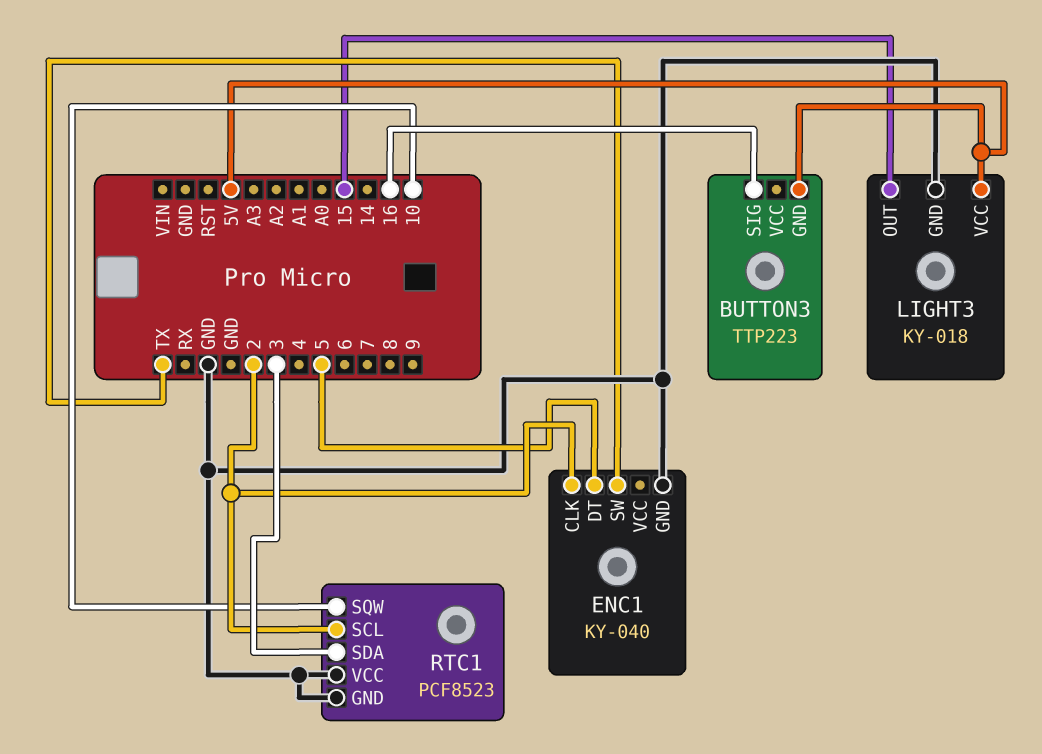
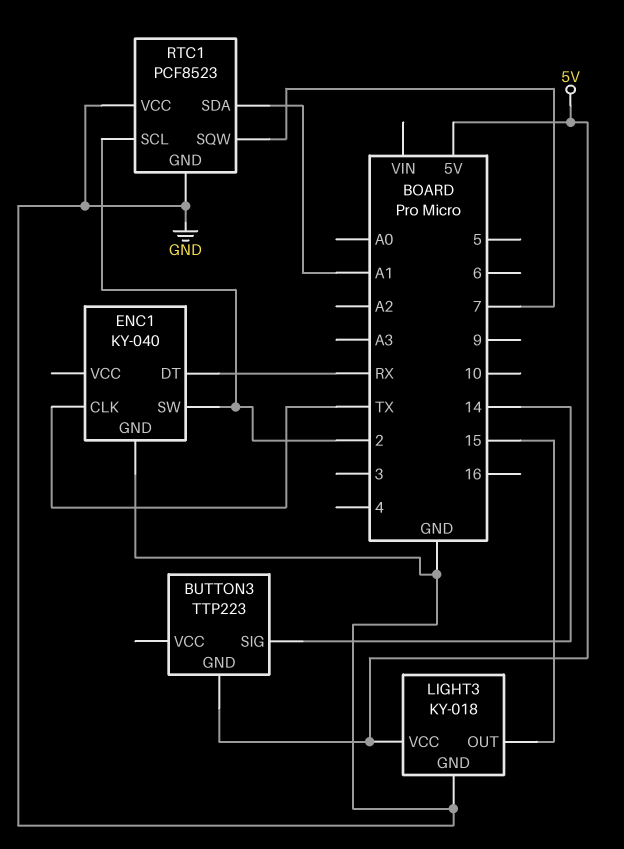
BUTTON3 pin SIG: 16 -> 14
ENC1 pin CLK: 2 -> TX
ENC1 pin DT: 5 -> RX
ENC1 pin SW: TX -> 2
RTC1 pin SDA: 3 -> A1
RTC1 pin SQW: 10 -> 7

